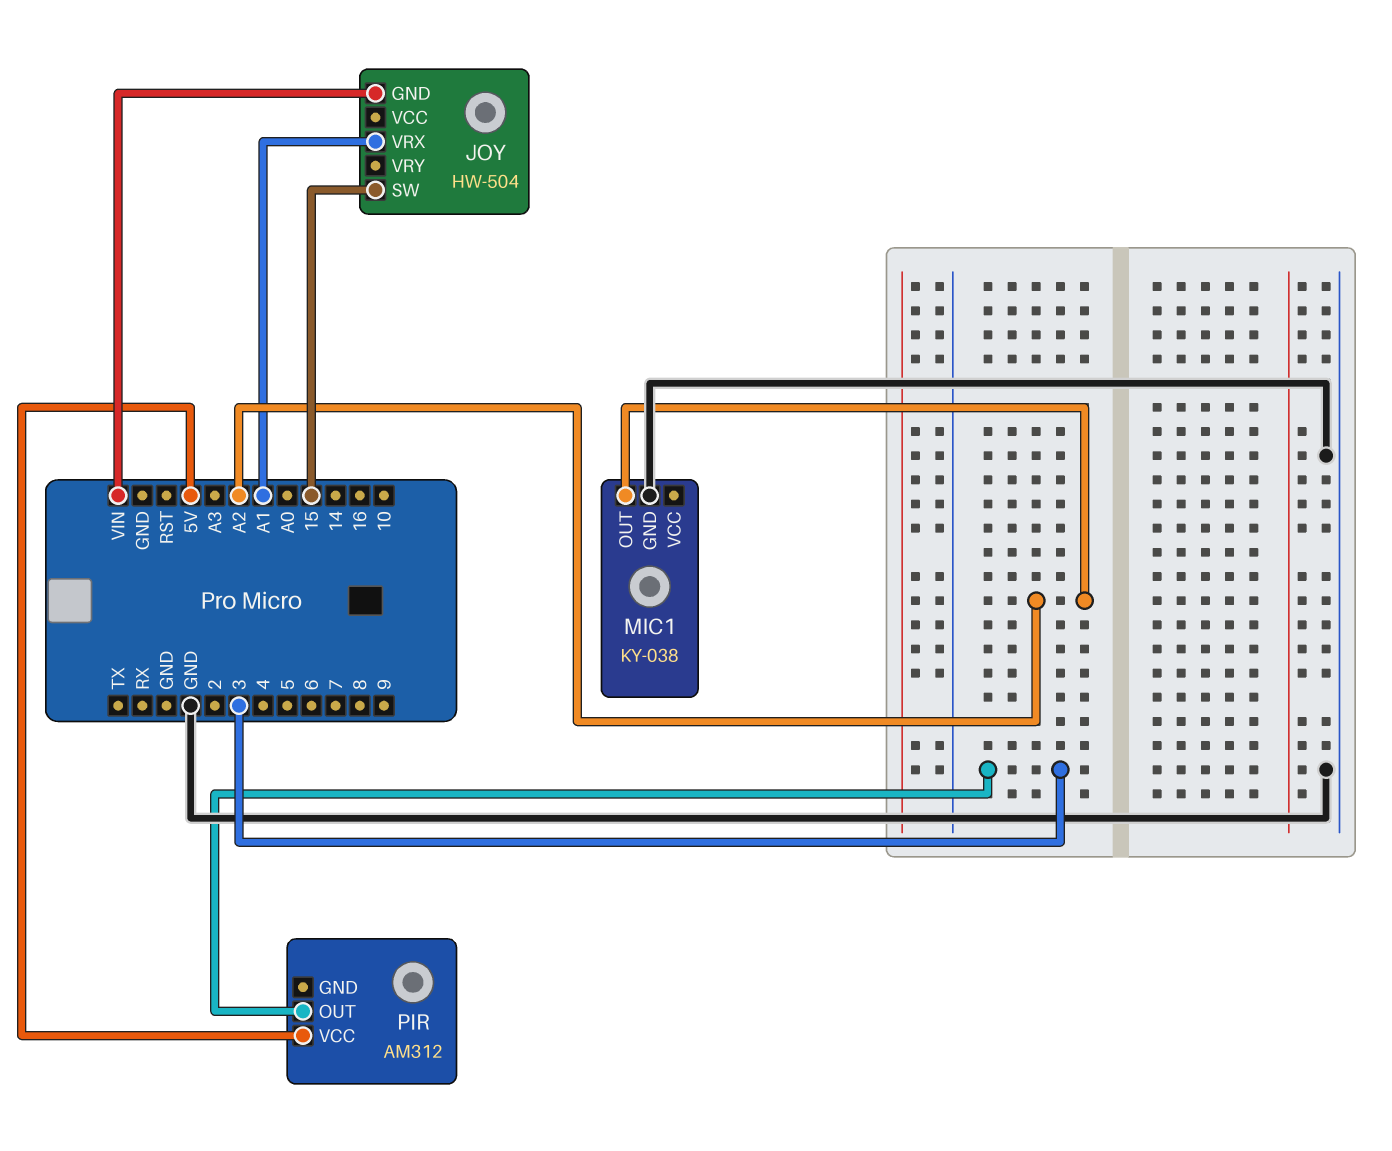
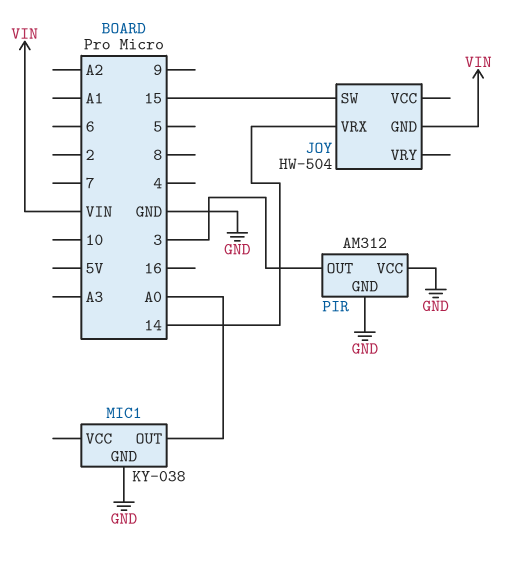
JOY pin VRX: A1 -> 14
MIC1 pin OUT: A2 -> A0
PIR pin GND: none -> GND
PIR pin VCC: 5V -> GND

